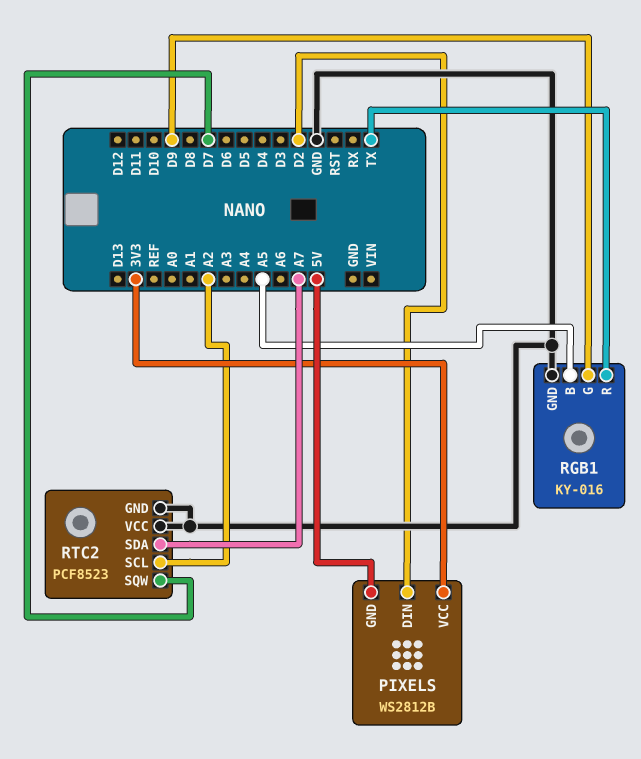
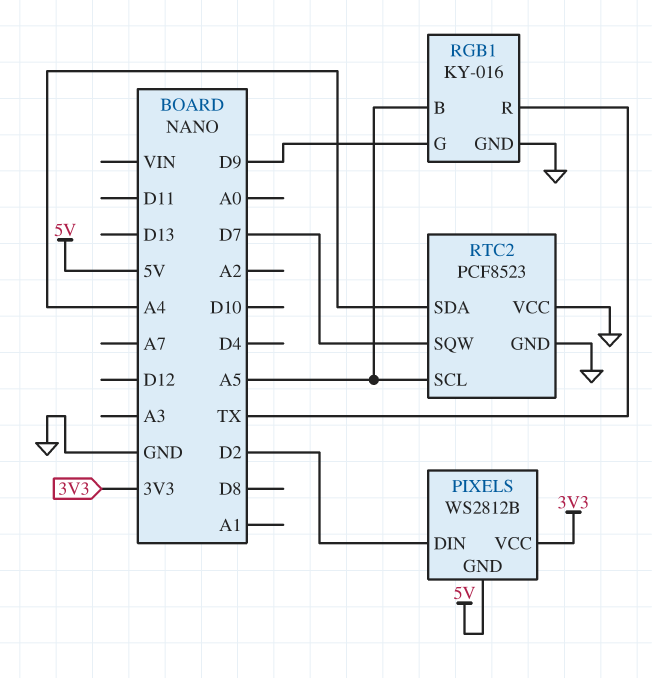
RTC2 pin SCL: A2 -> A5
RTC2 pin SDA: A7 -> A4

